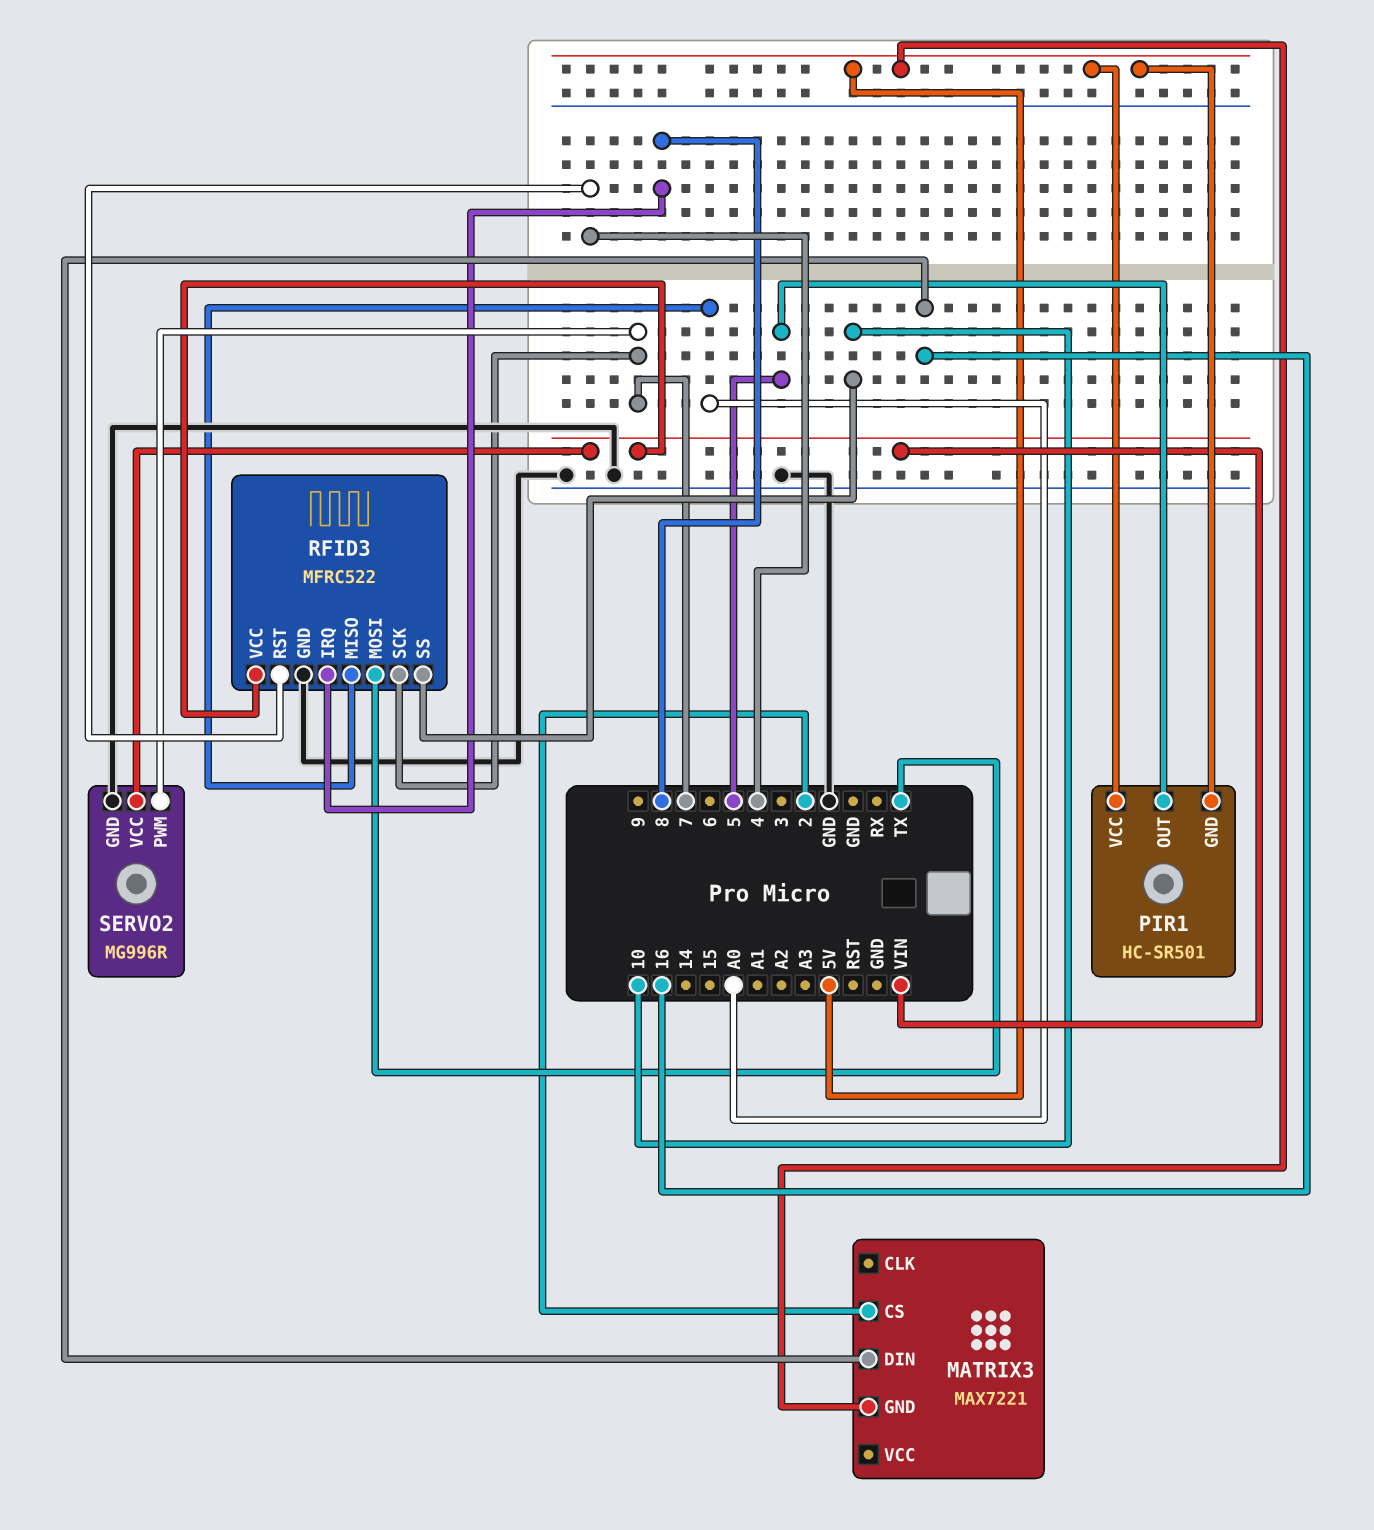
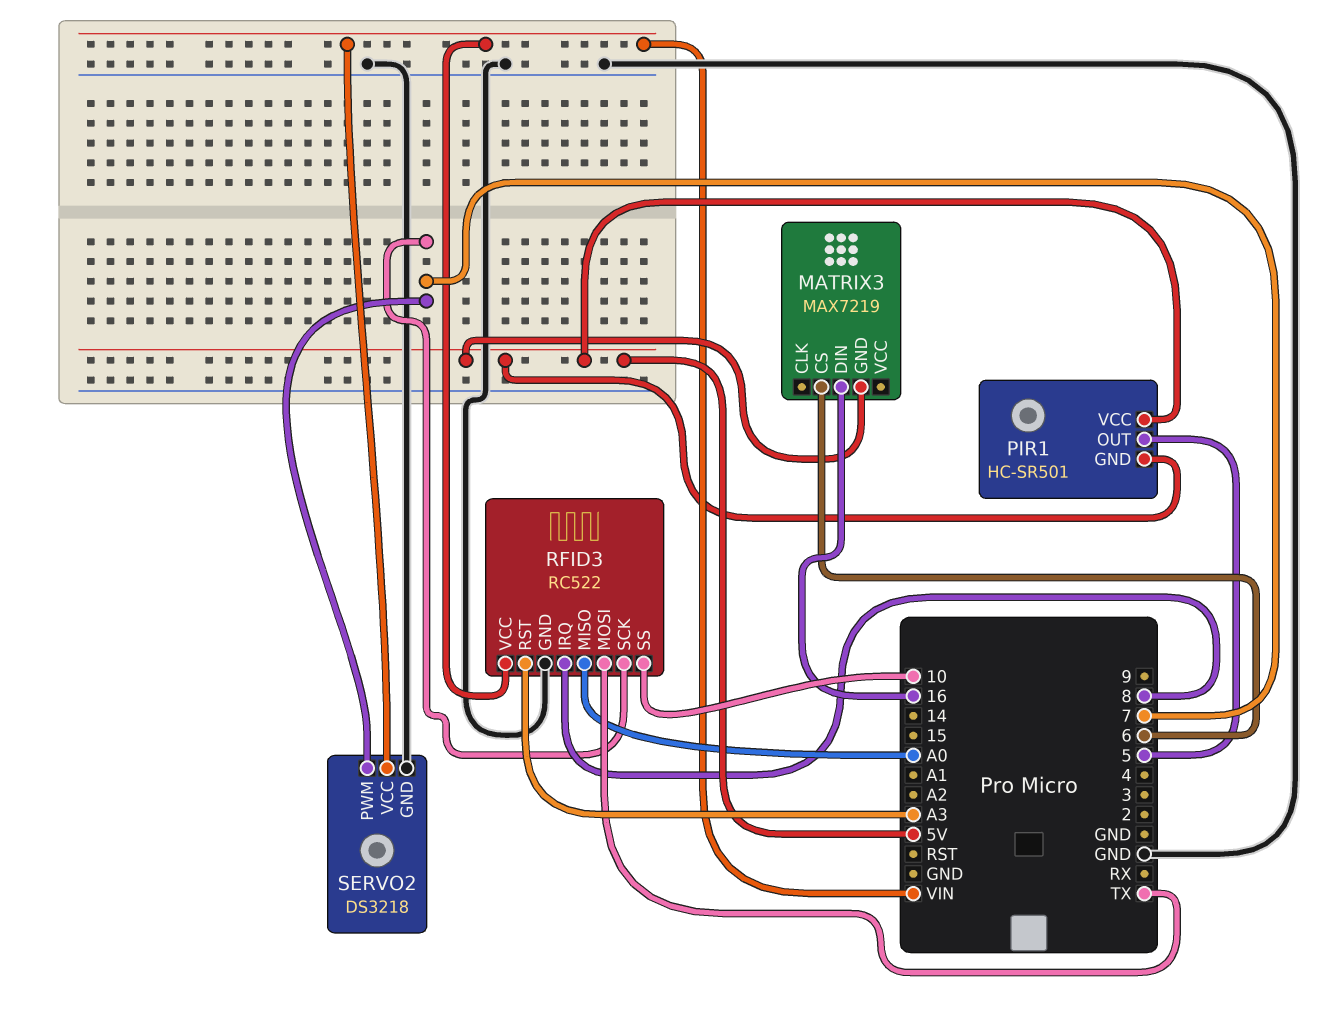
MATRIX3: MAX7221 -> MAX7219
MATRIX3 pin CS: 2 -> 6
RFID3: MFRC522 -> RC522
RFID3 pin RST: 4 -> A3
SERVO2: MG996R -> DS3218

